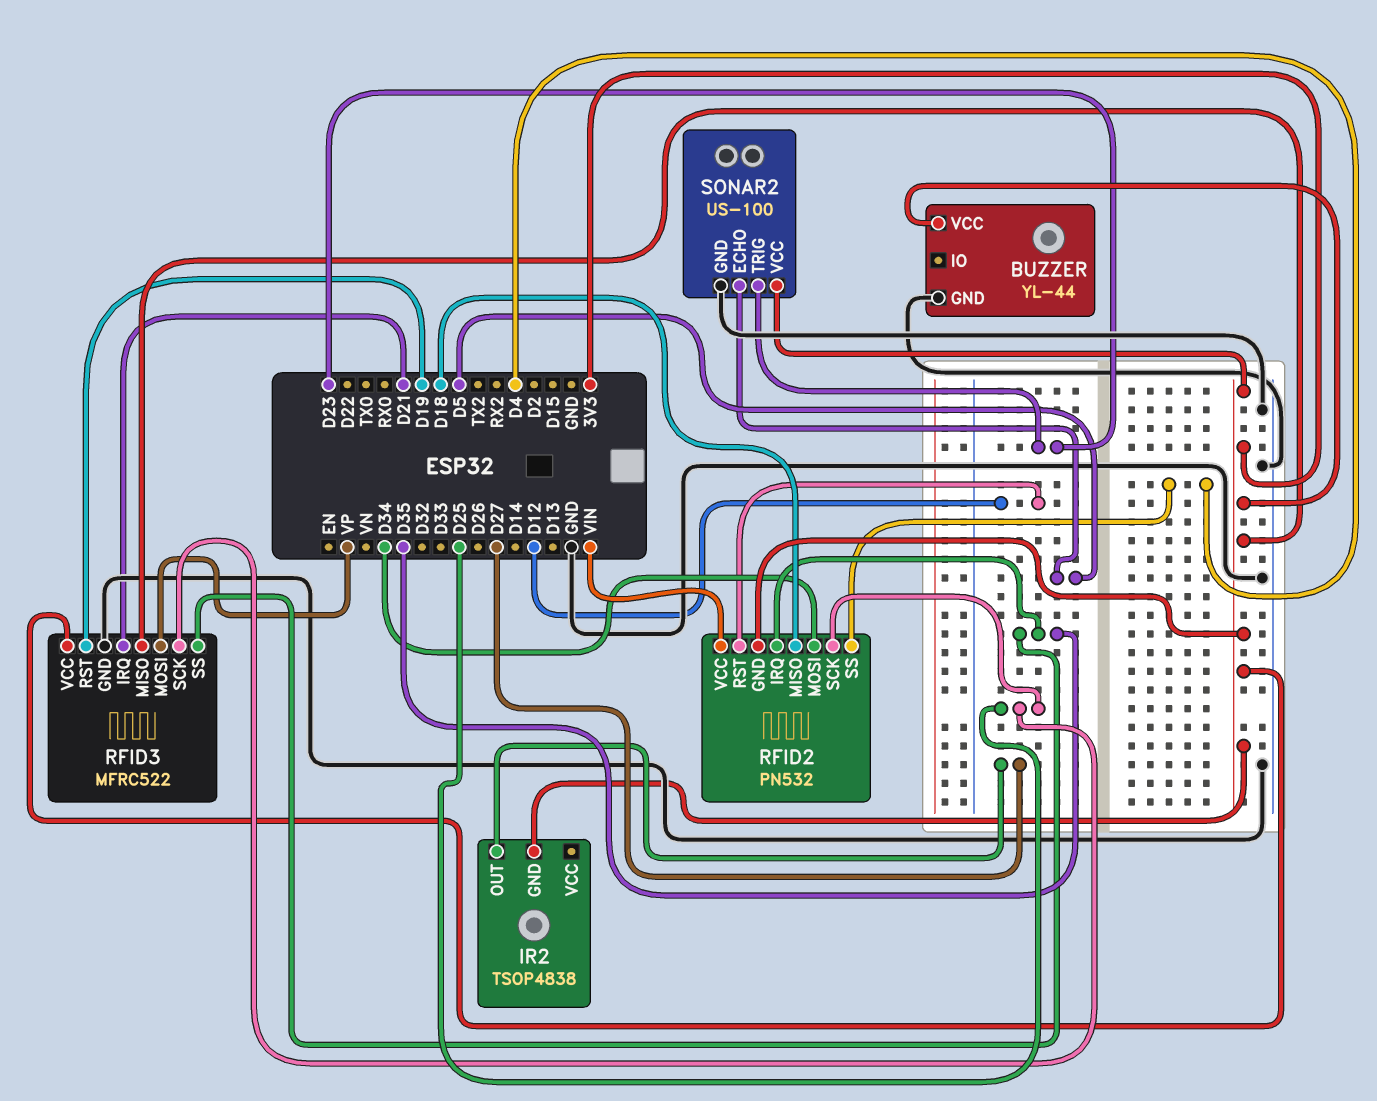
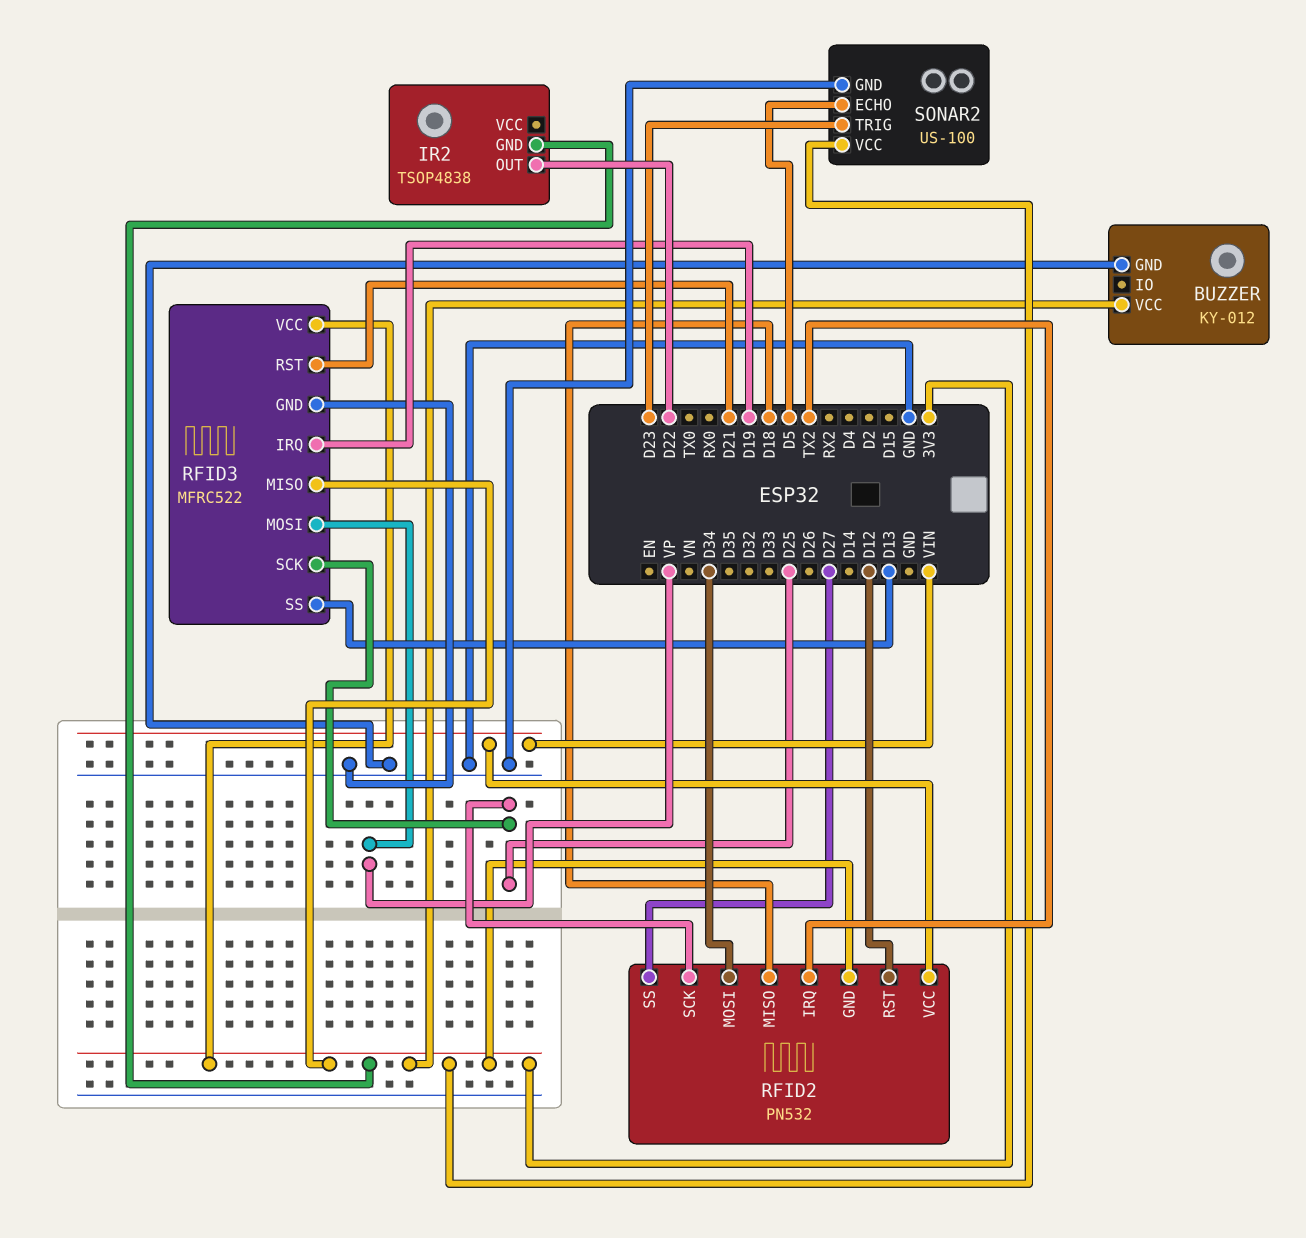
BUZZER: YL-44 -> KY-012
IR2 pin OUT: D27 -> D22
RFID2 pin IRQ: D35 -> TX2
RFID2 pin SS: D4 -> D27
RFID3 pin IRQ: D21 -> D19
RFID3 pin RST: D19 -> D21
RFID3 pin SS: D35 -> D13

